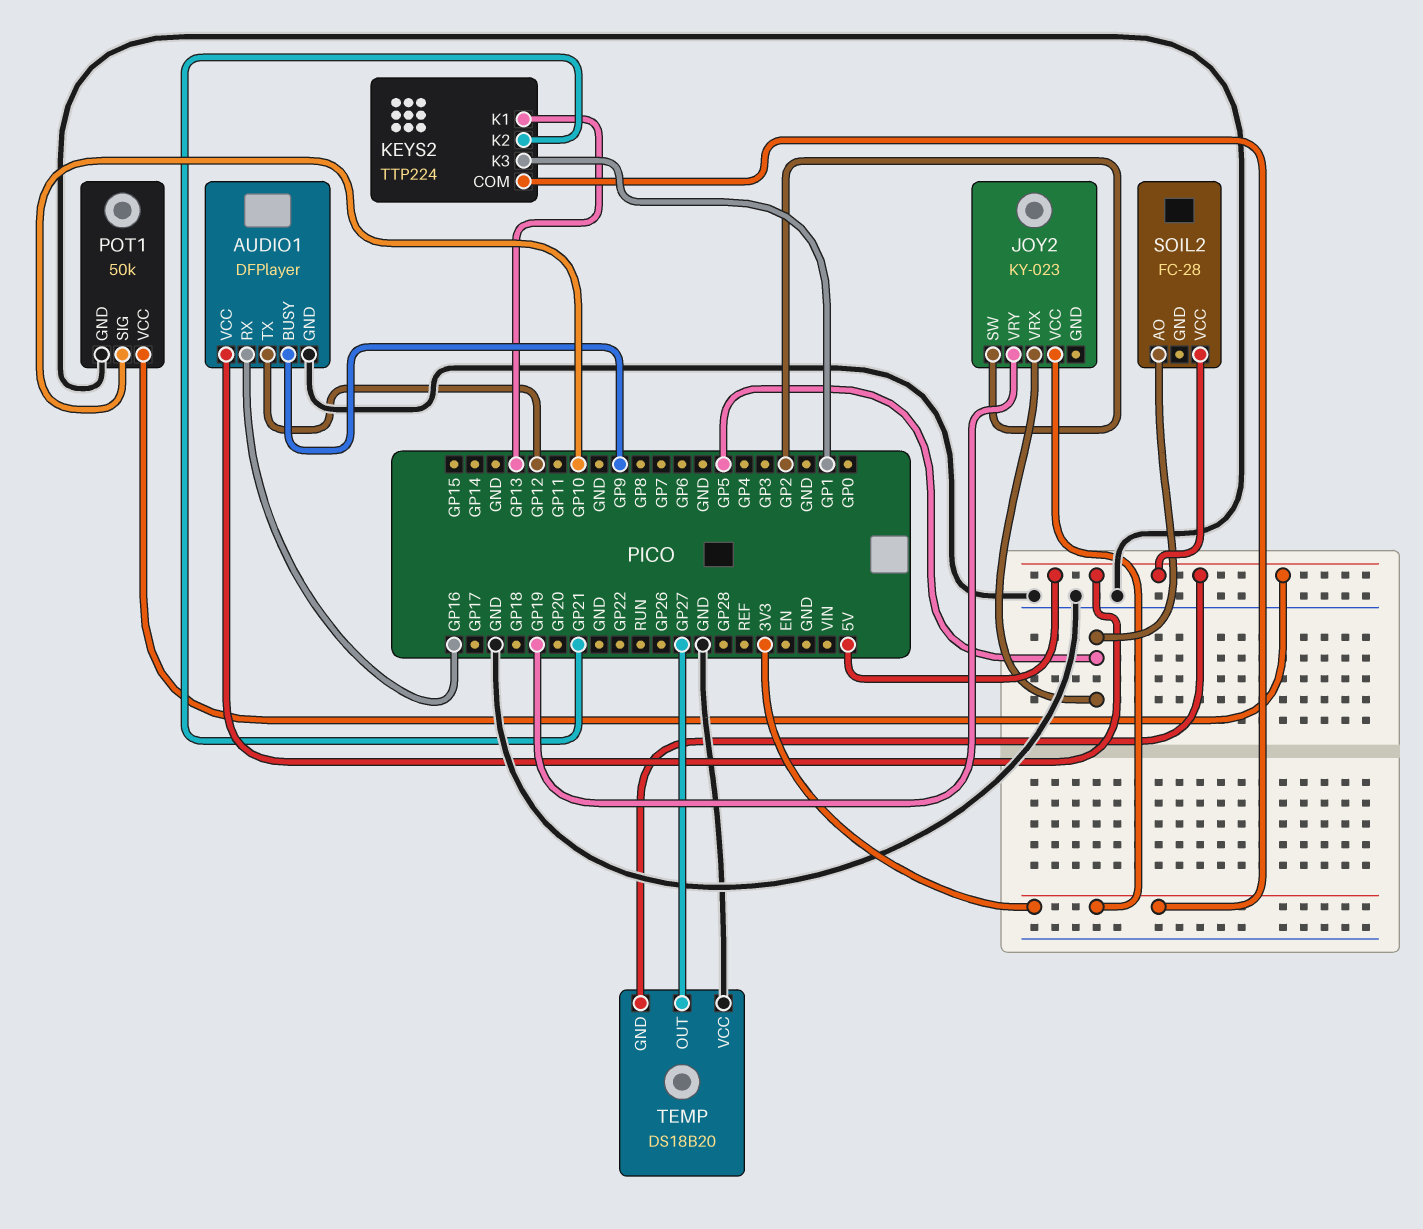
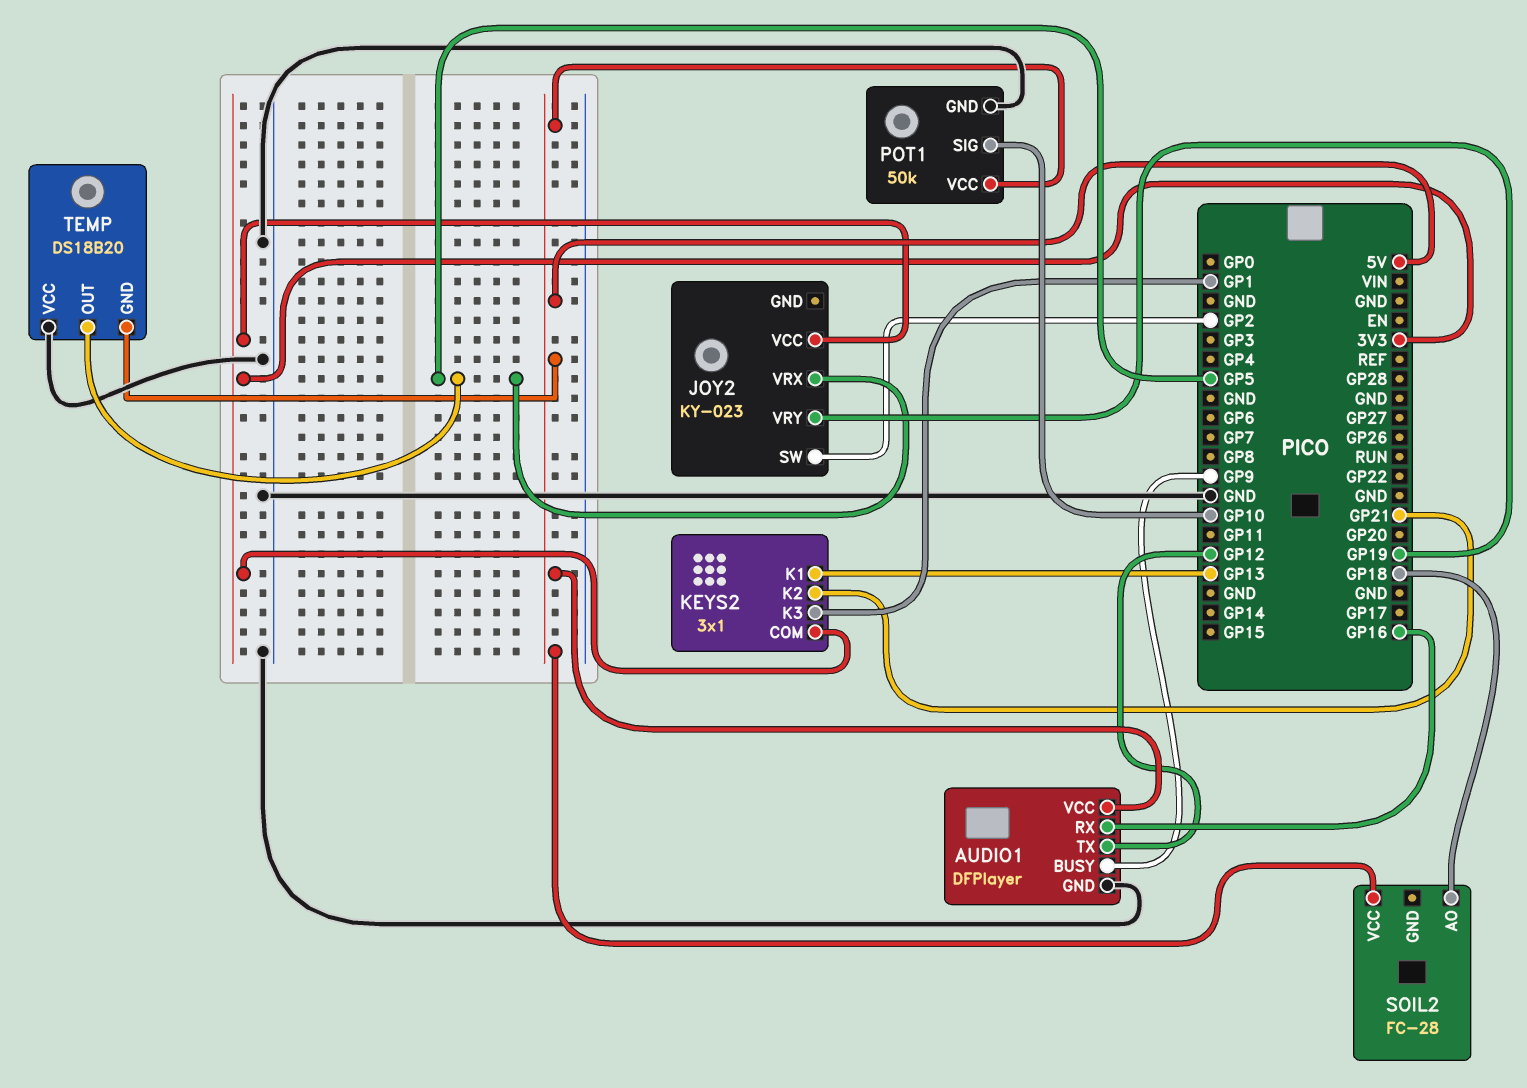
KEYS2: TTP224 -> 3x1
SOIL2 pin AO: GP5 -> GP18
TEMP pin OUT: GP27 -> GP5

